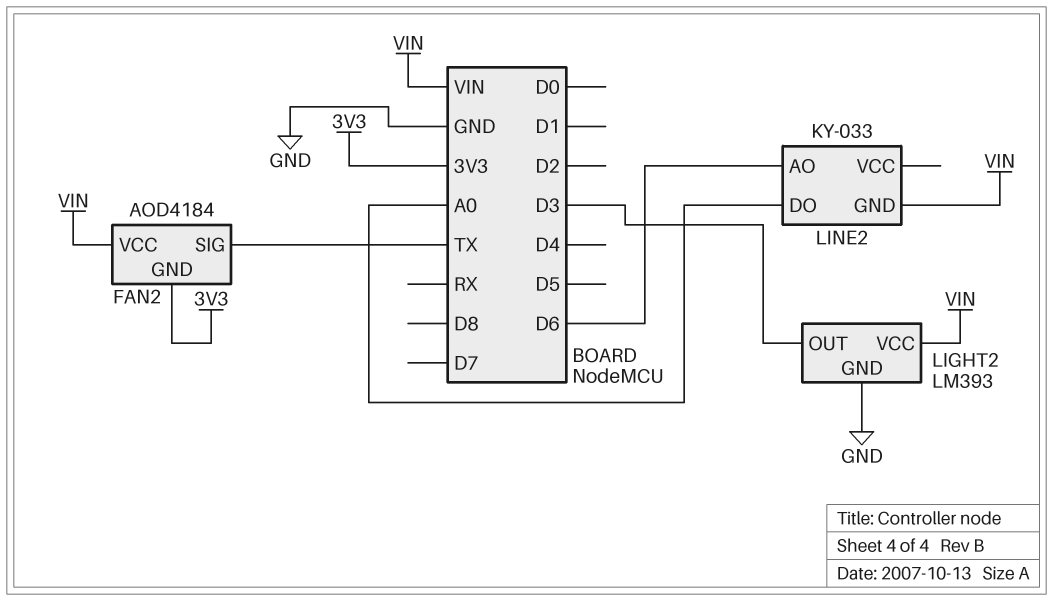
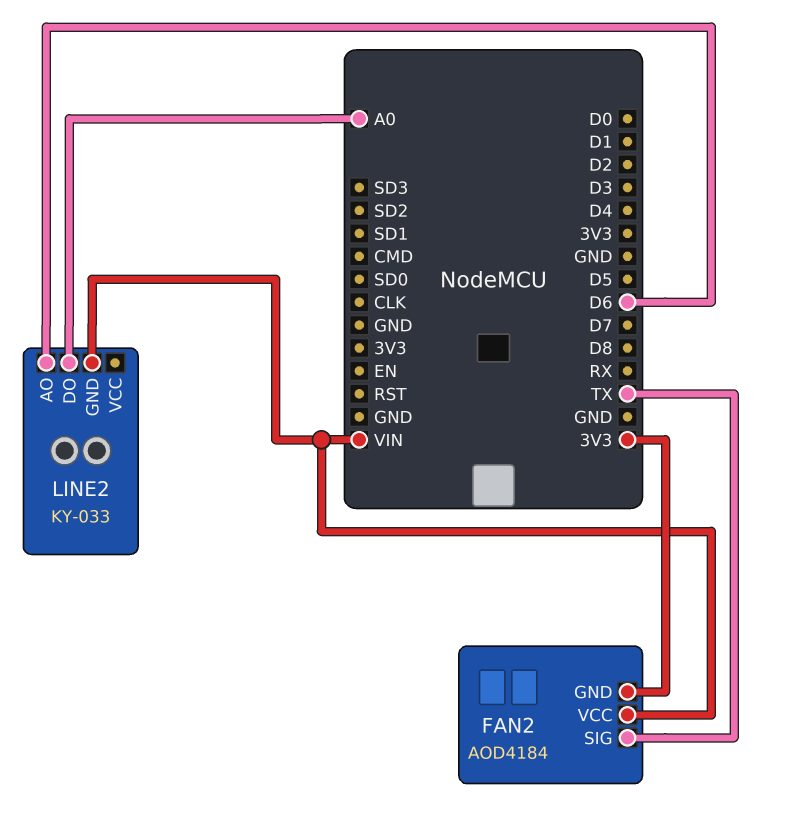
LIGHT2: LM393 -> none
LIGHT2 pin GND: GND -> none
LIGHT2 pin OUT: D3 -> none
LIGHT2 pin VCC: VIN -> none

